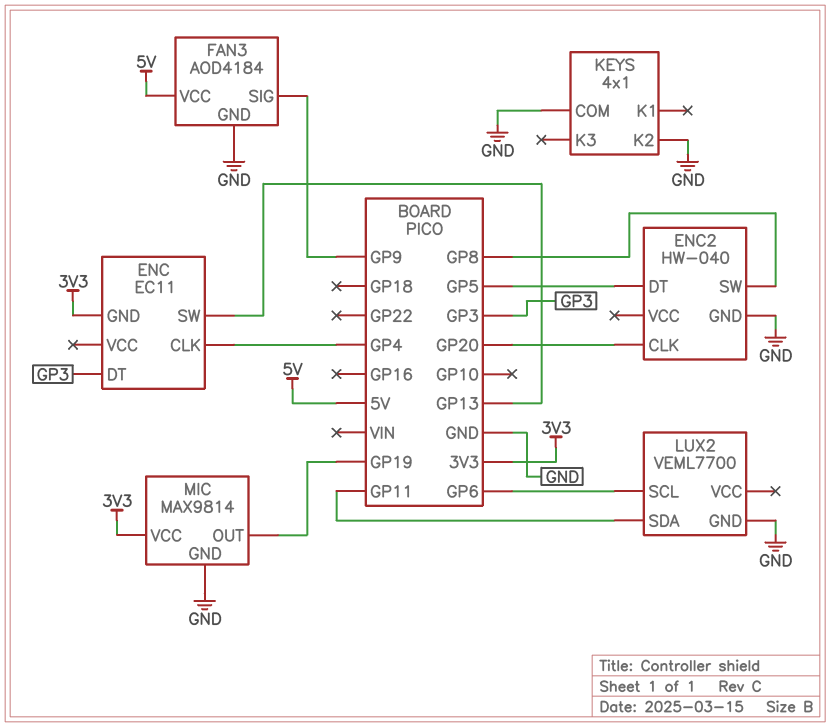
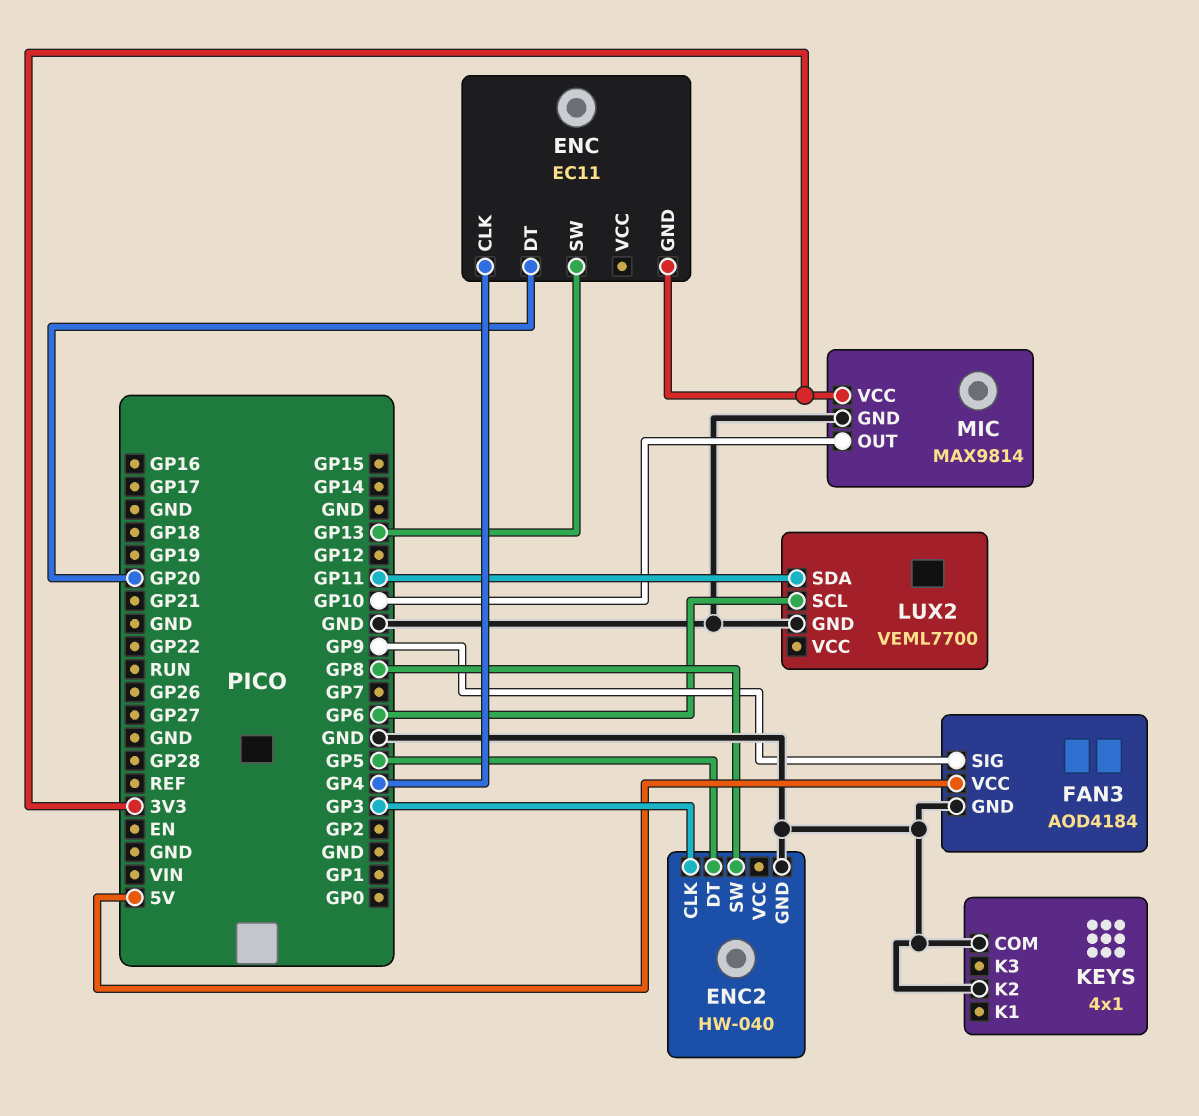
ENC pin DT: GP3 -> GP20
ENC2 pin CLK: GP20 -> GP3
MIC pin OUT: GP19 -> GP10

